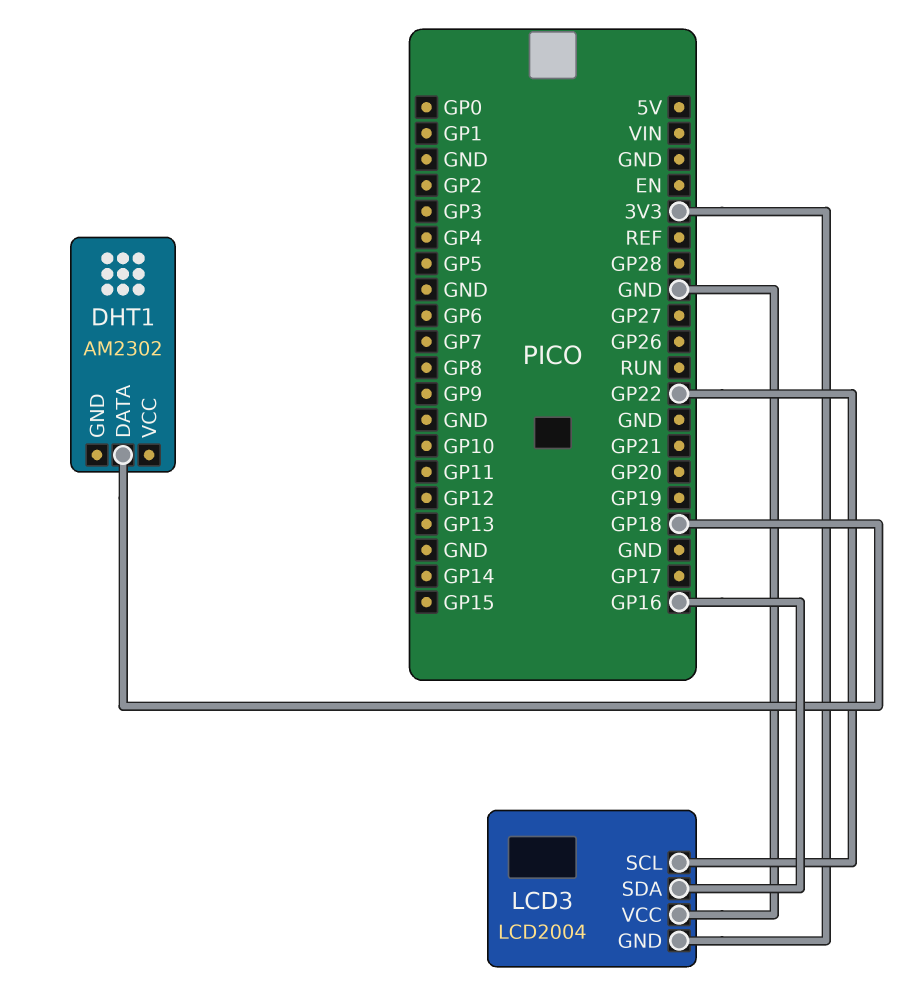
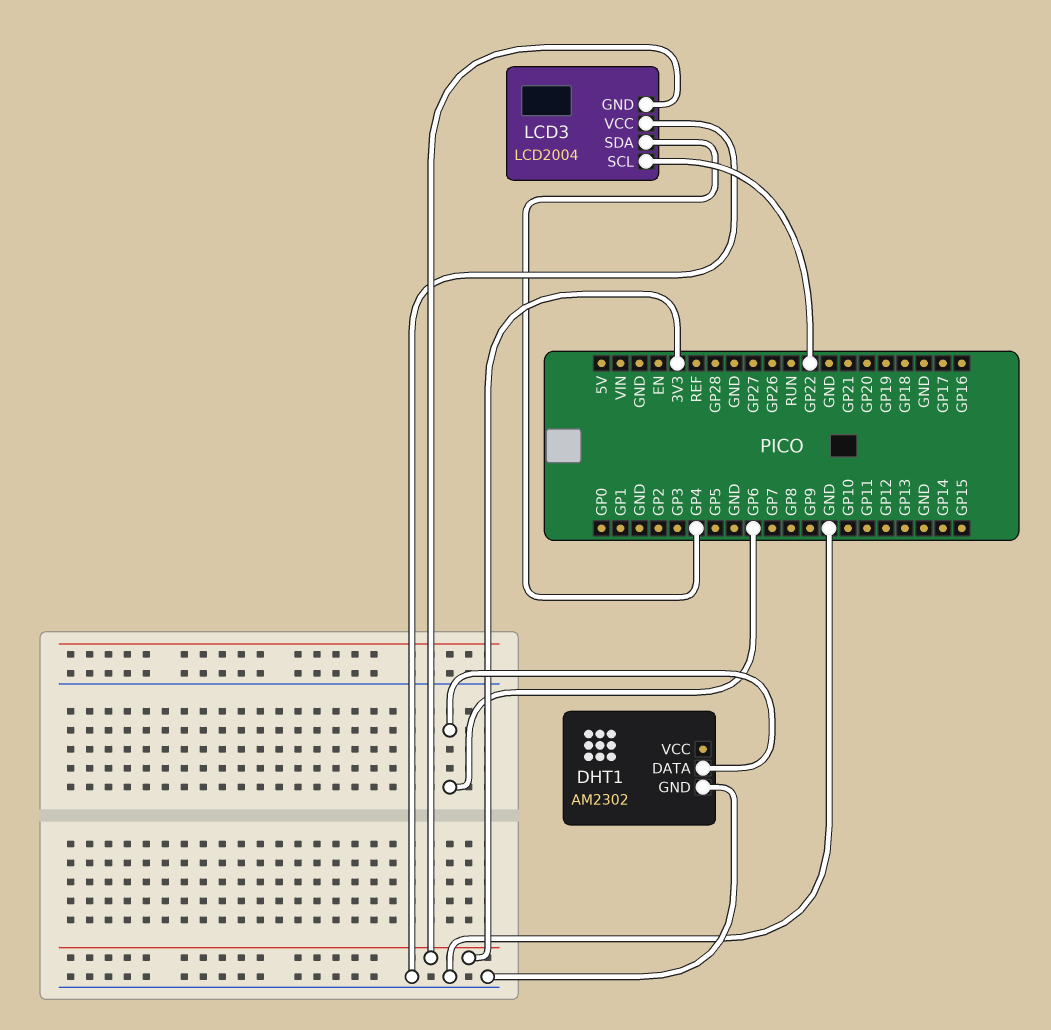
DHT1 pin DATA: GP18 -> GP6
DHT1 pin GND: none -> GND
LCD3 pin SDA: GP16 -> GP4

